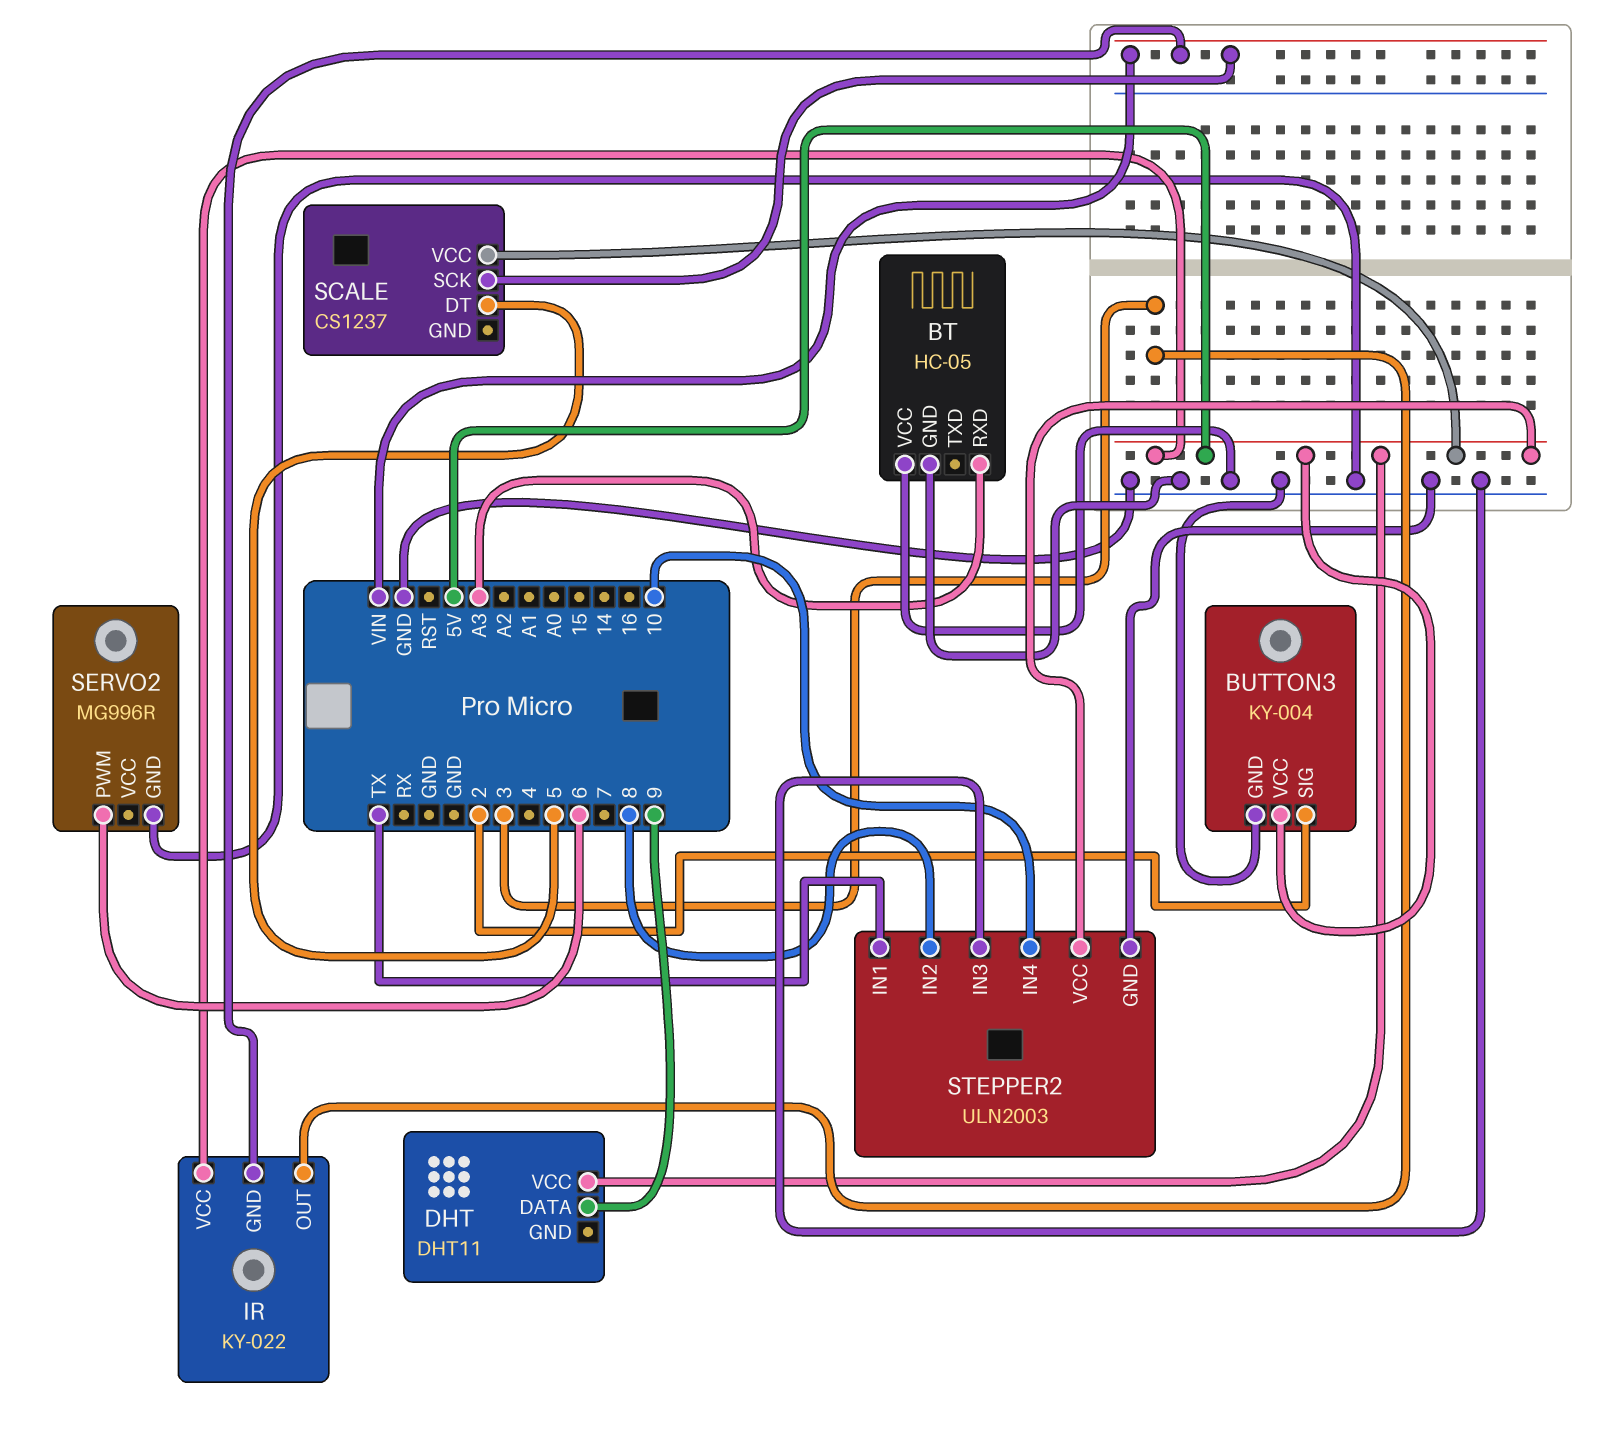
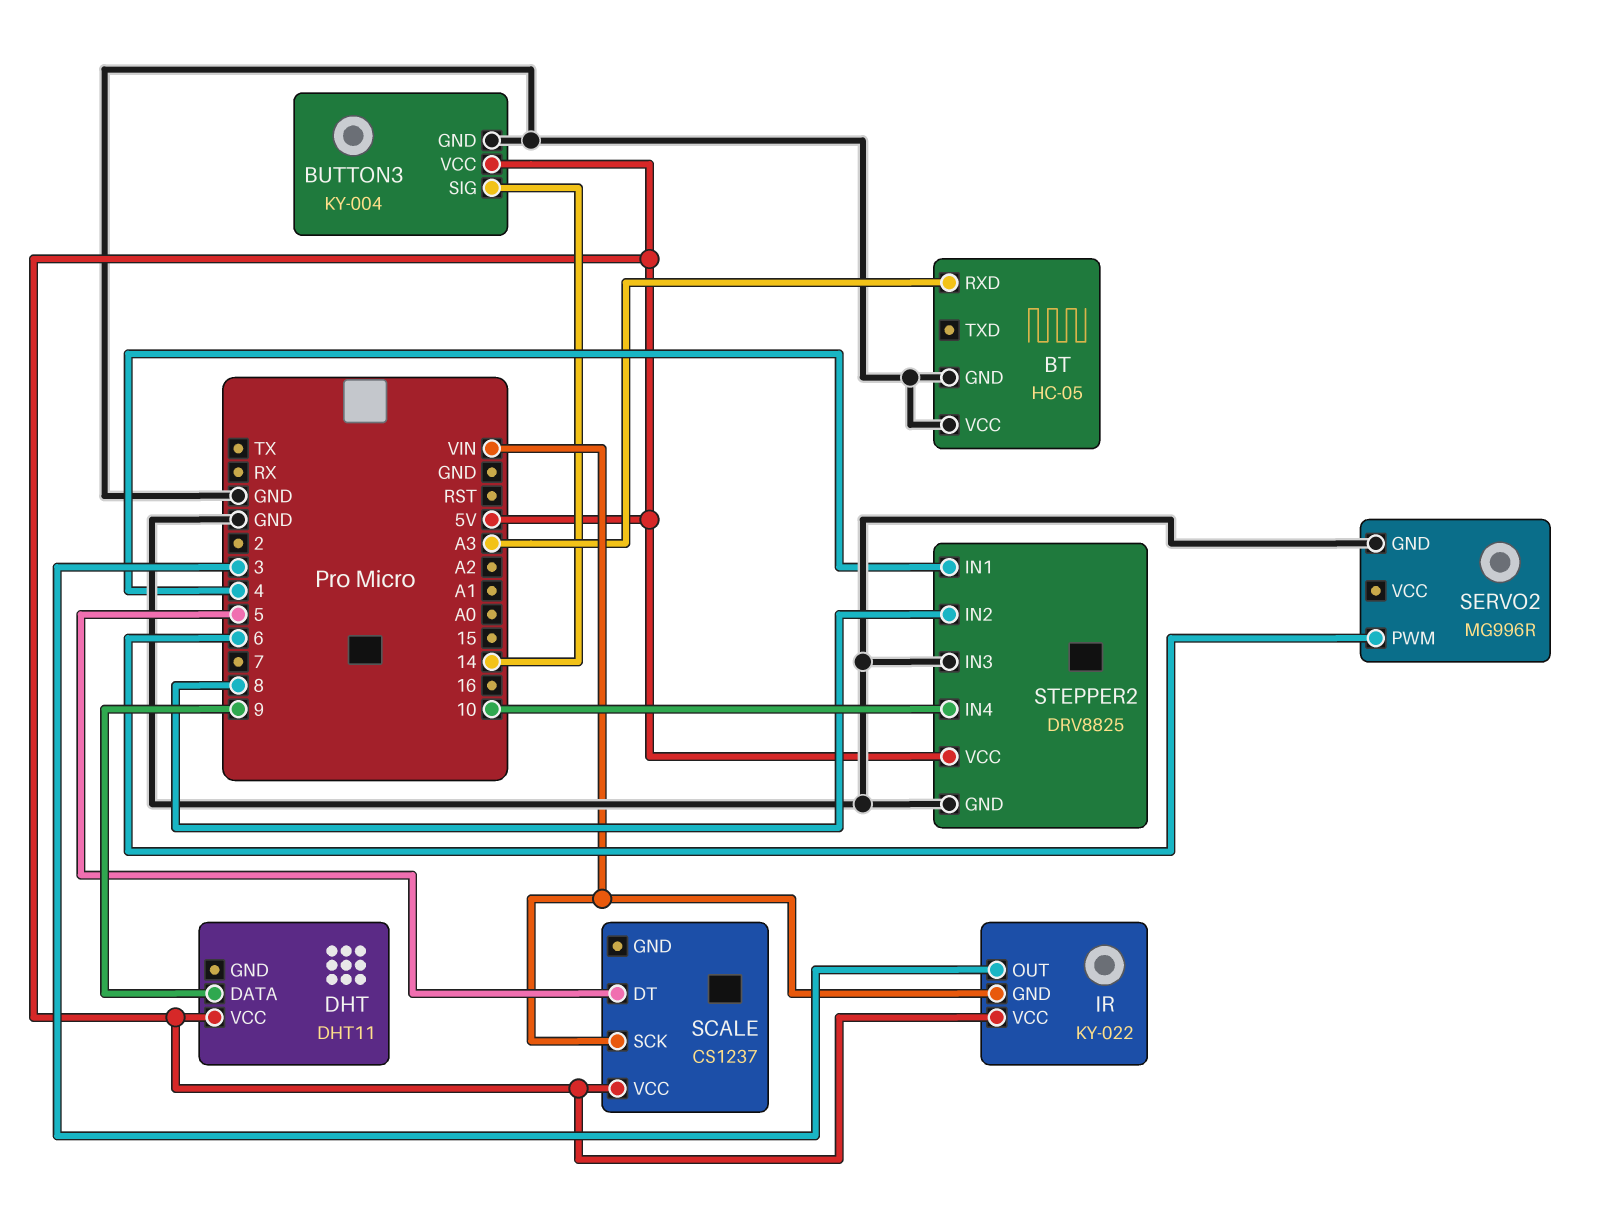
BUTTON3 pin SIG: 2 -> 14
STEPPER2: ULN2003 -> DRV8825
STEPPER2 pin IN1: TX -> 4

